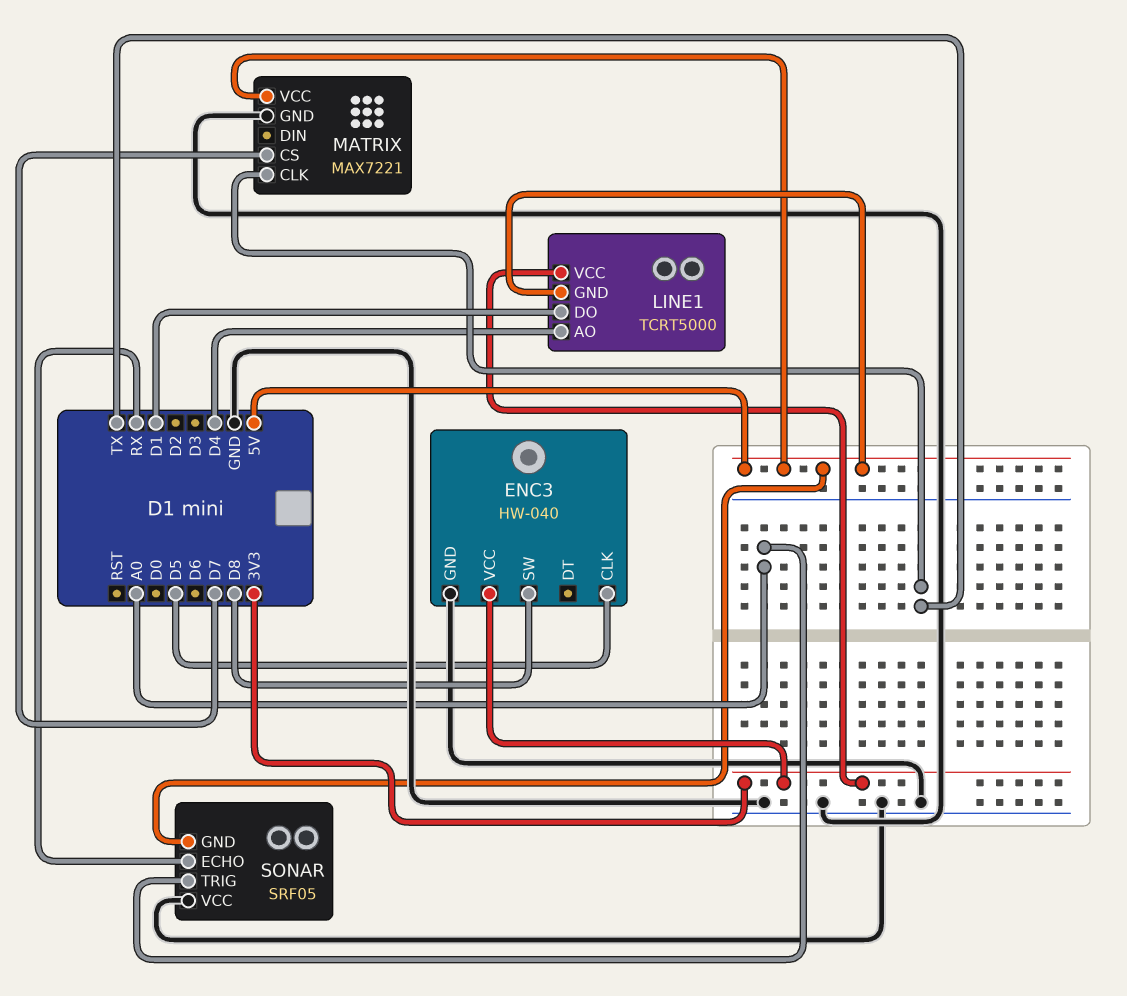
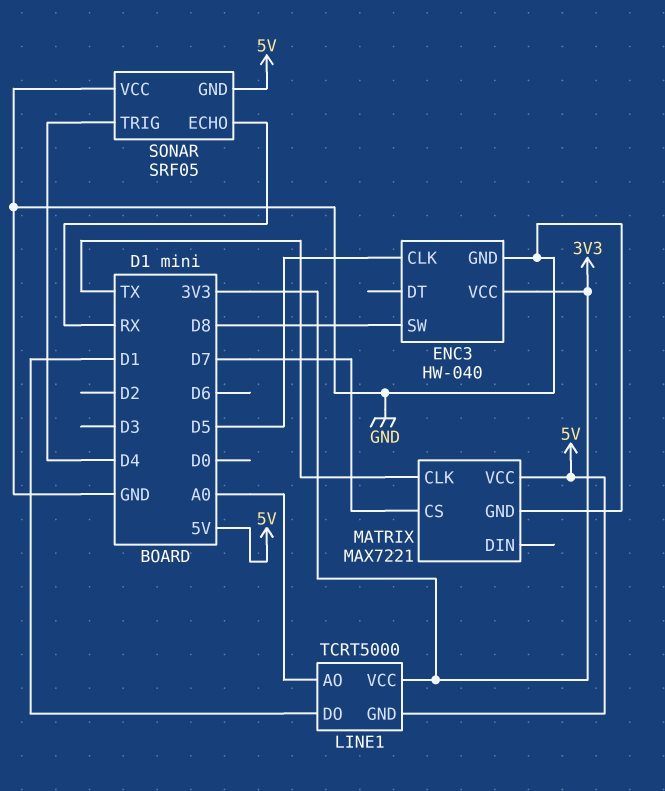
LINE1 pin AO: D4 -> A0
SONAR pin TRIG: A0 -> D4

